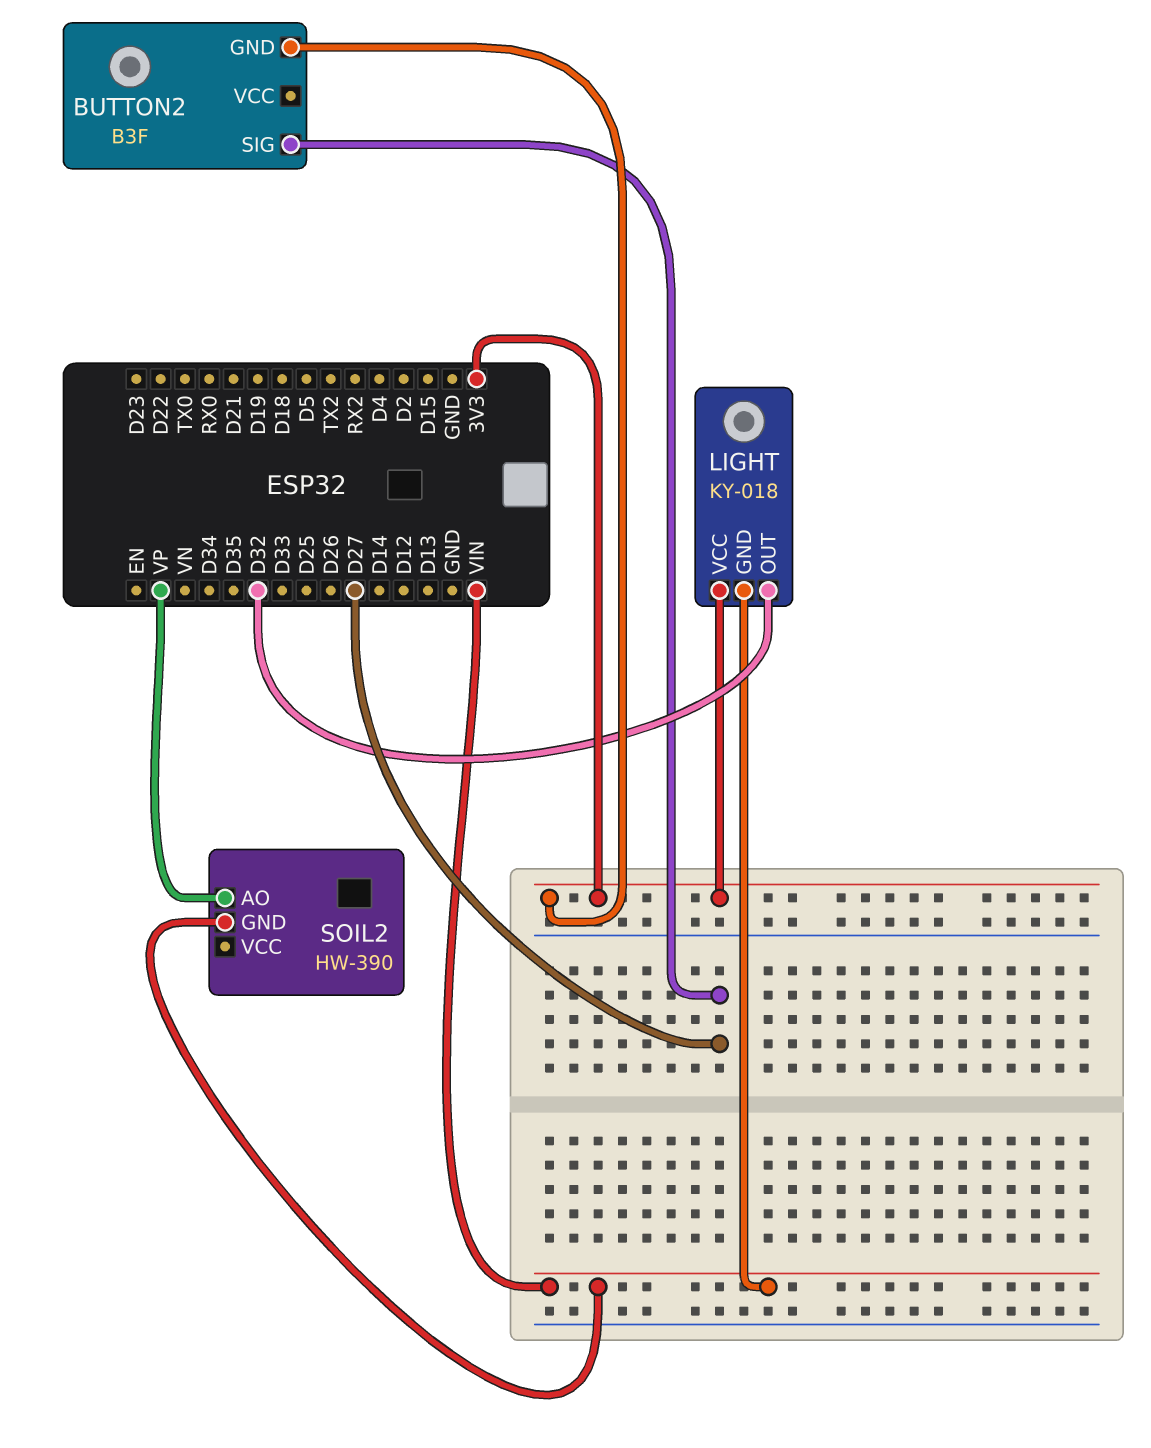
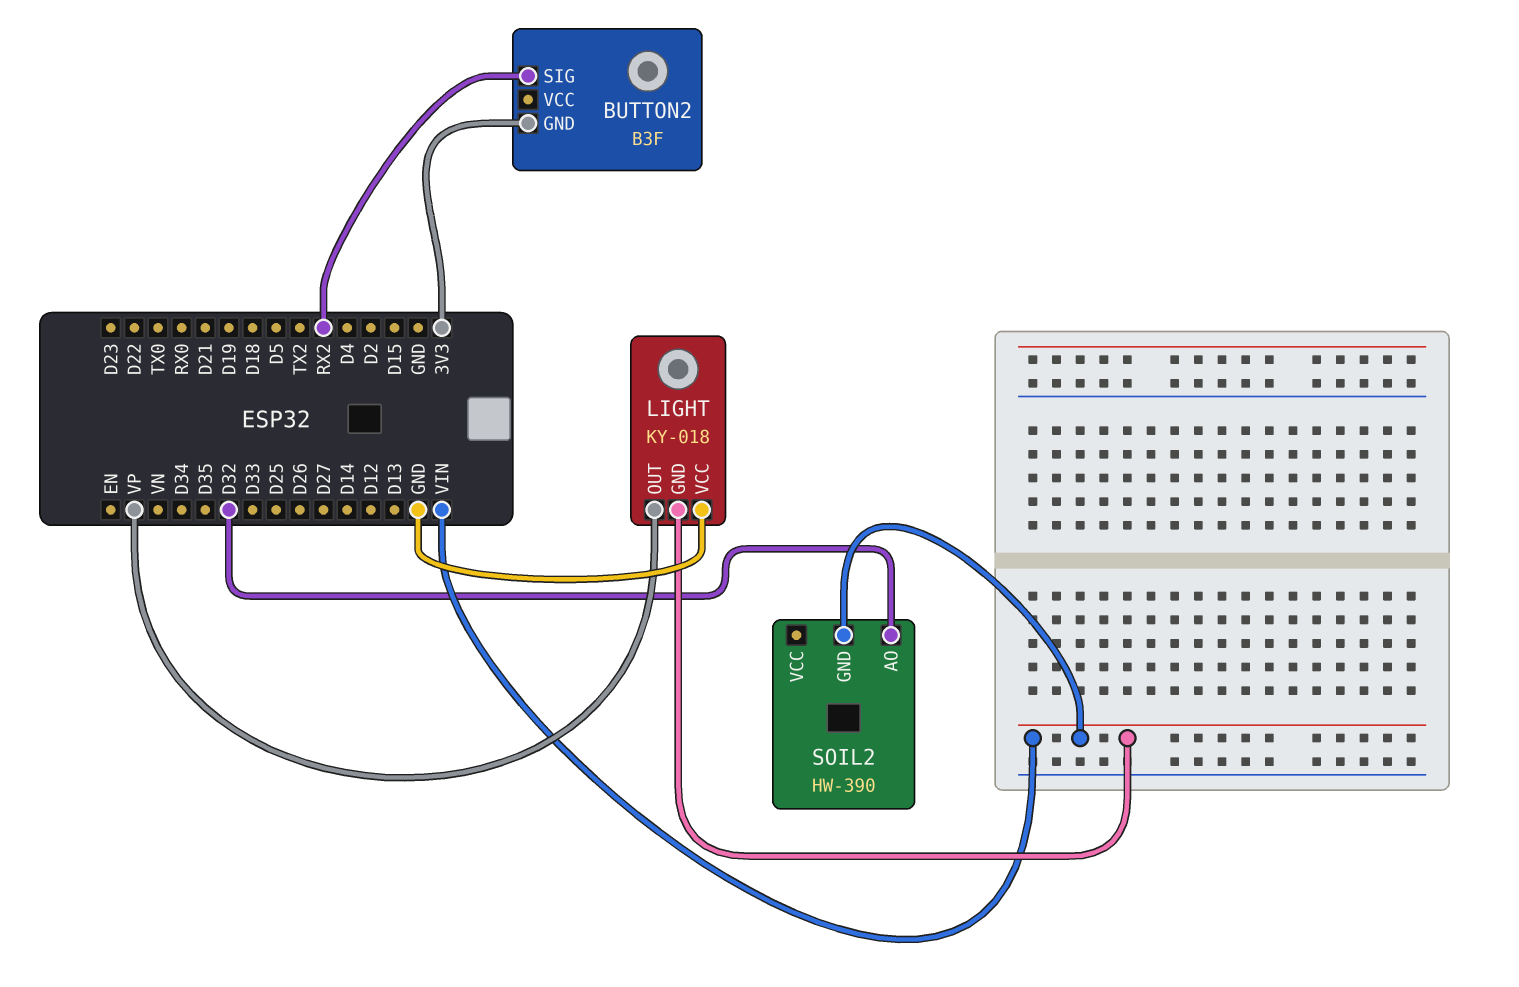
BUTTON2 pin SIG: D27 -> RX2
LIGHT pin OUT: D32 -> VP
LIGHT pin VCC: 3V3 -> GND
SOIL2 pin AO: VP -> D32

